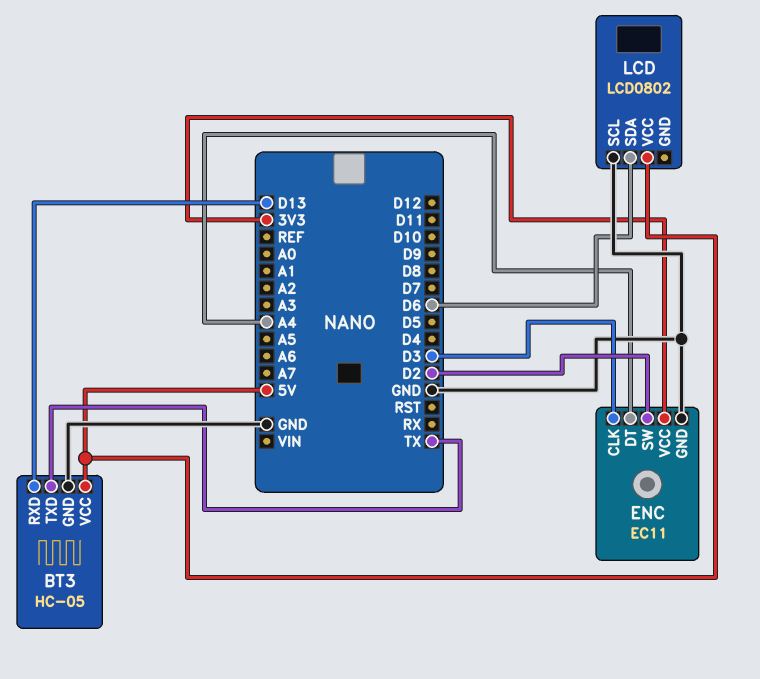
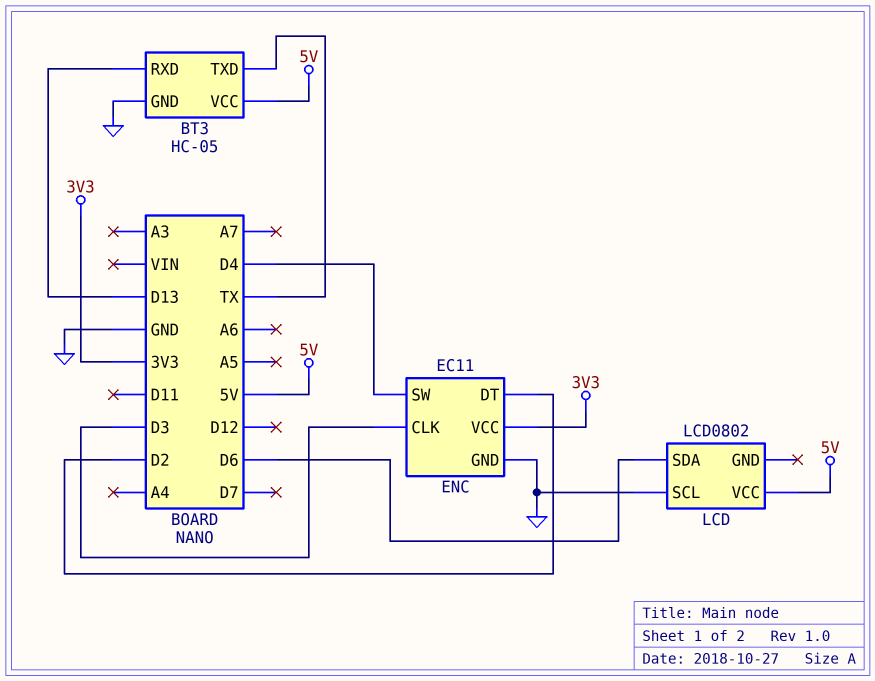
ENC pin DT: A4 -> D2
ENC pin SW: D2 -> D4

